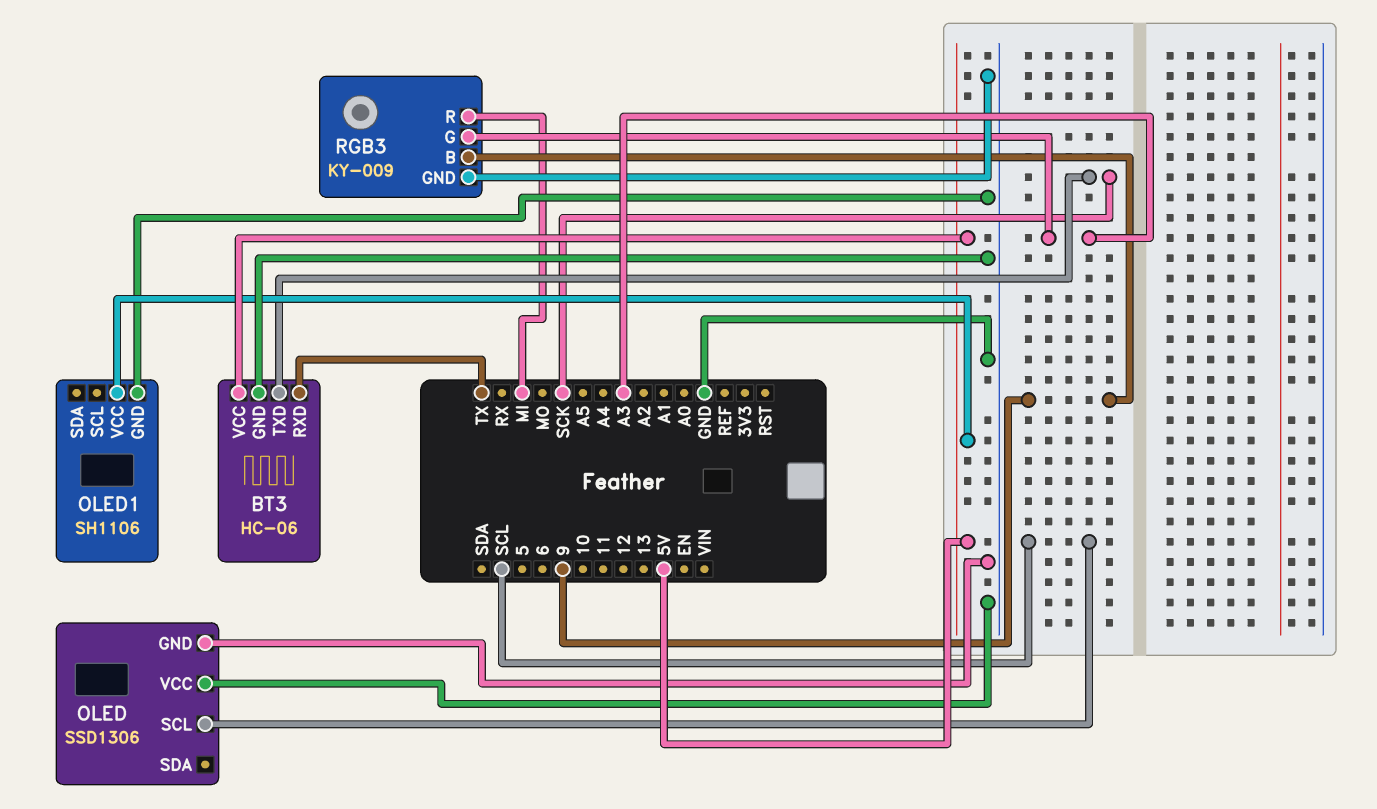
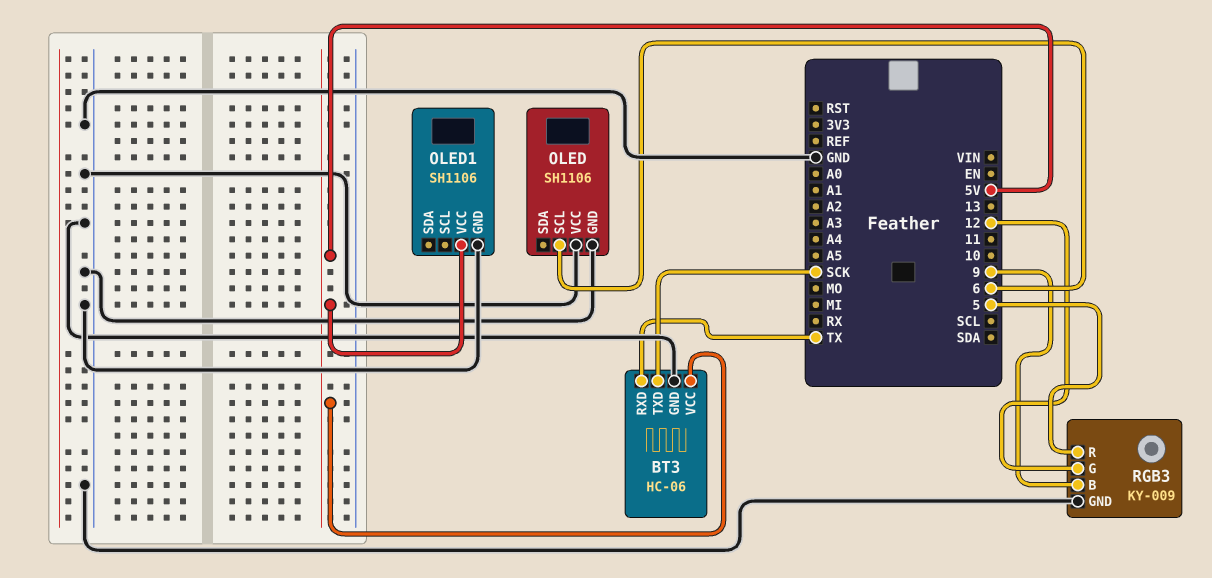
OLED: SSD1306 -> SH1106
OLED pin SCL: SCL -> 6
RGB3 pin G: A3 -> 12
RGB3 pin R: MI -> 5

